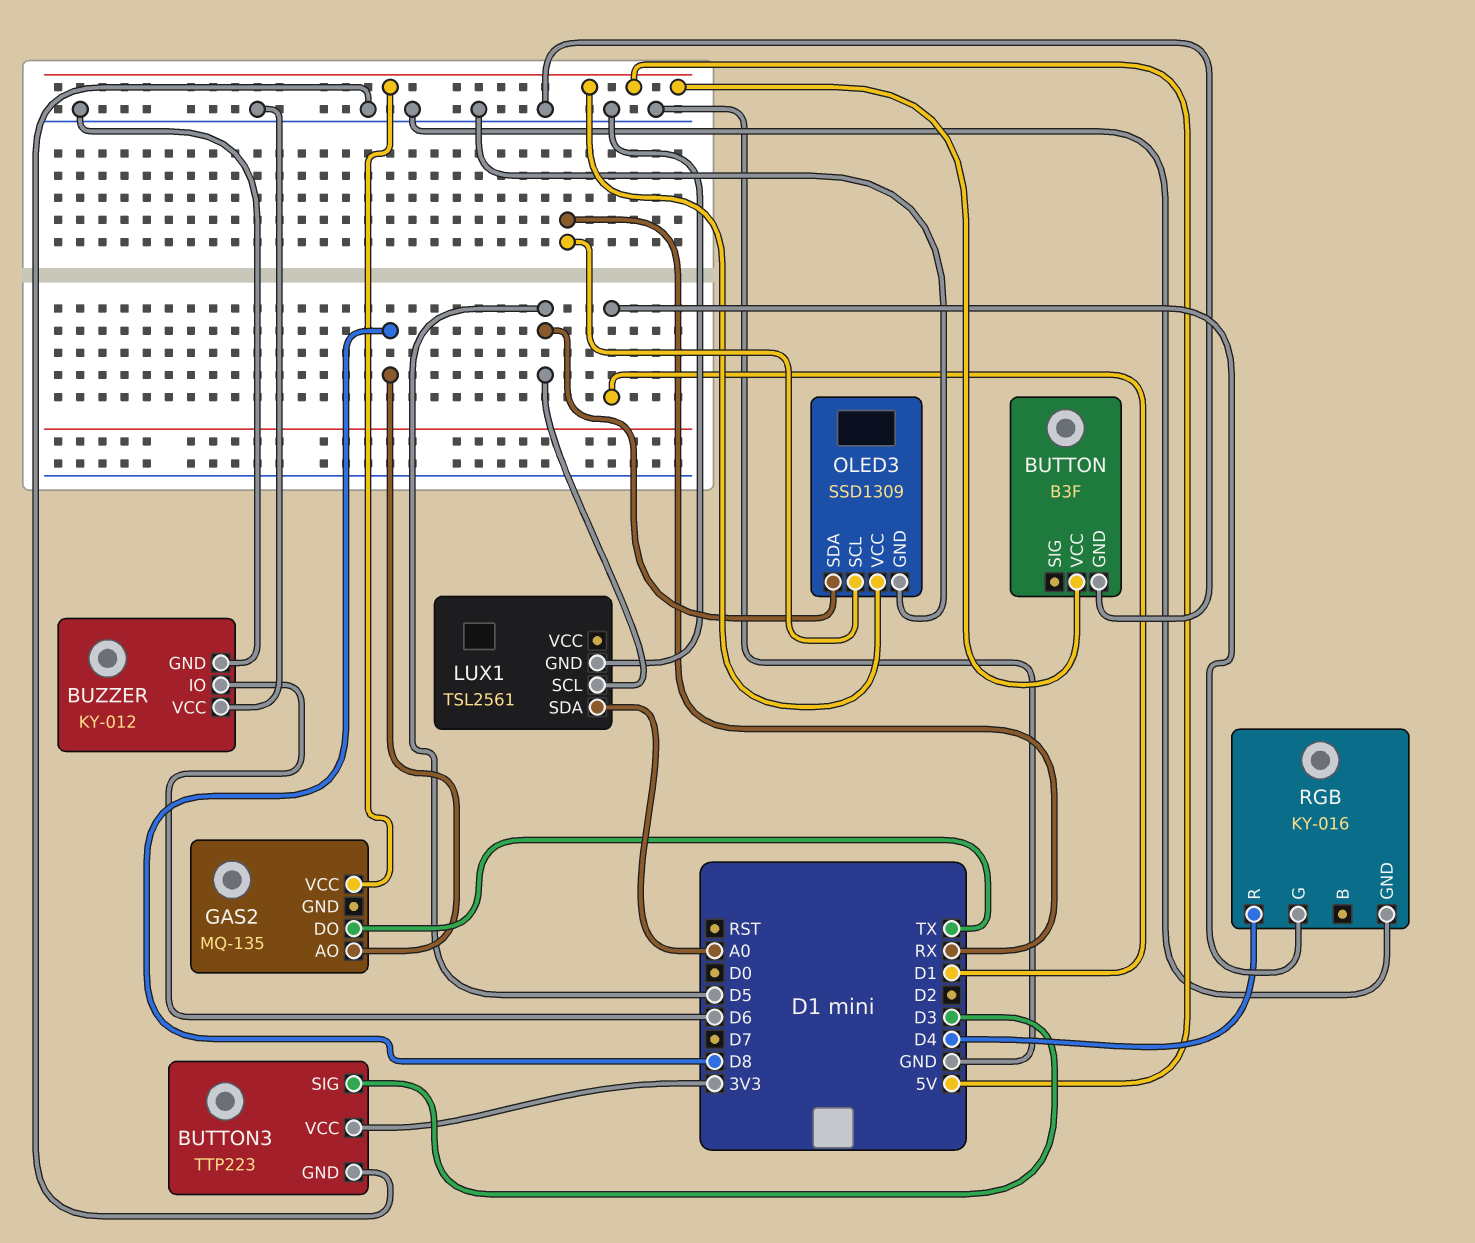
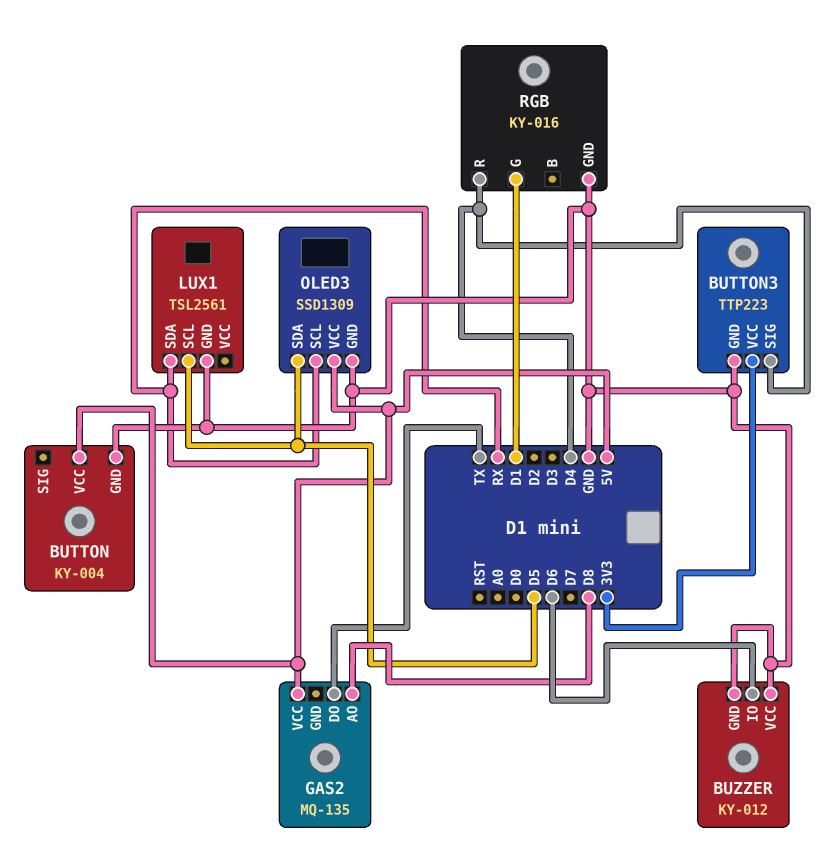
BUTTON: B3F -> KY-004
BUTTON3 pin SIG: D3 -> D4
LUX1 pin SDA: A0 -> RX

